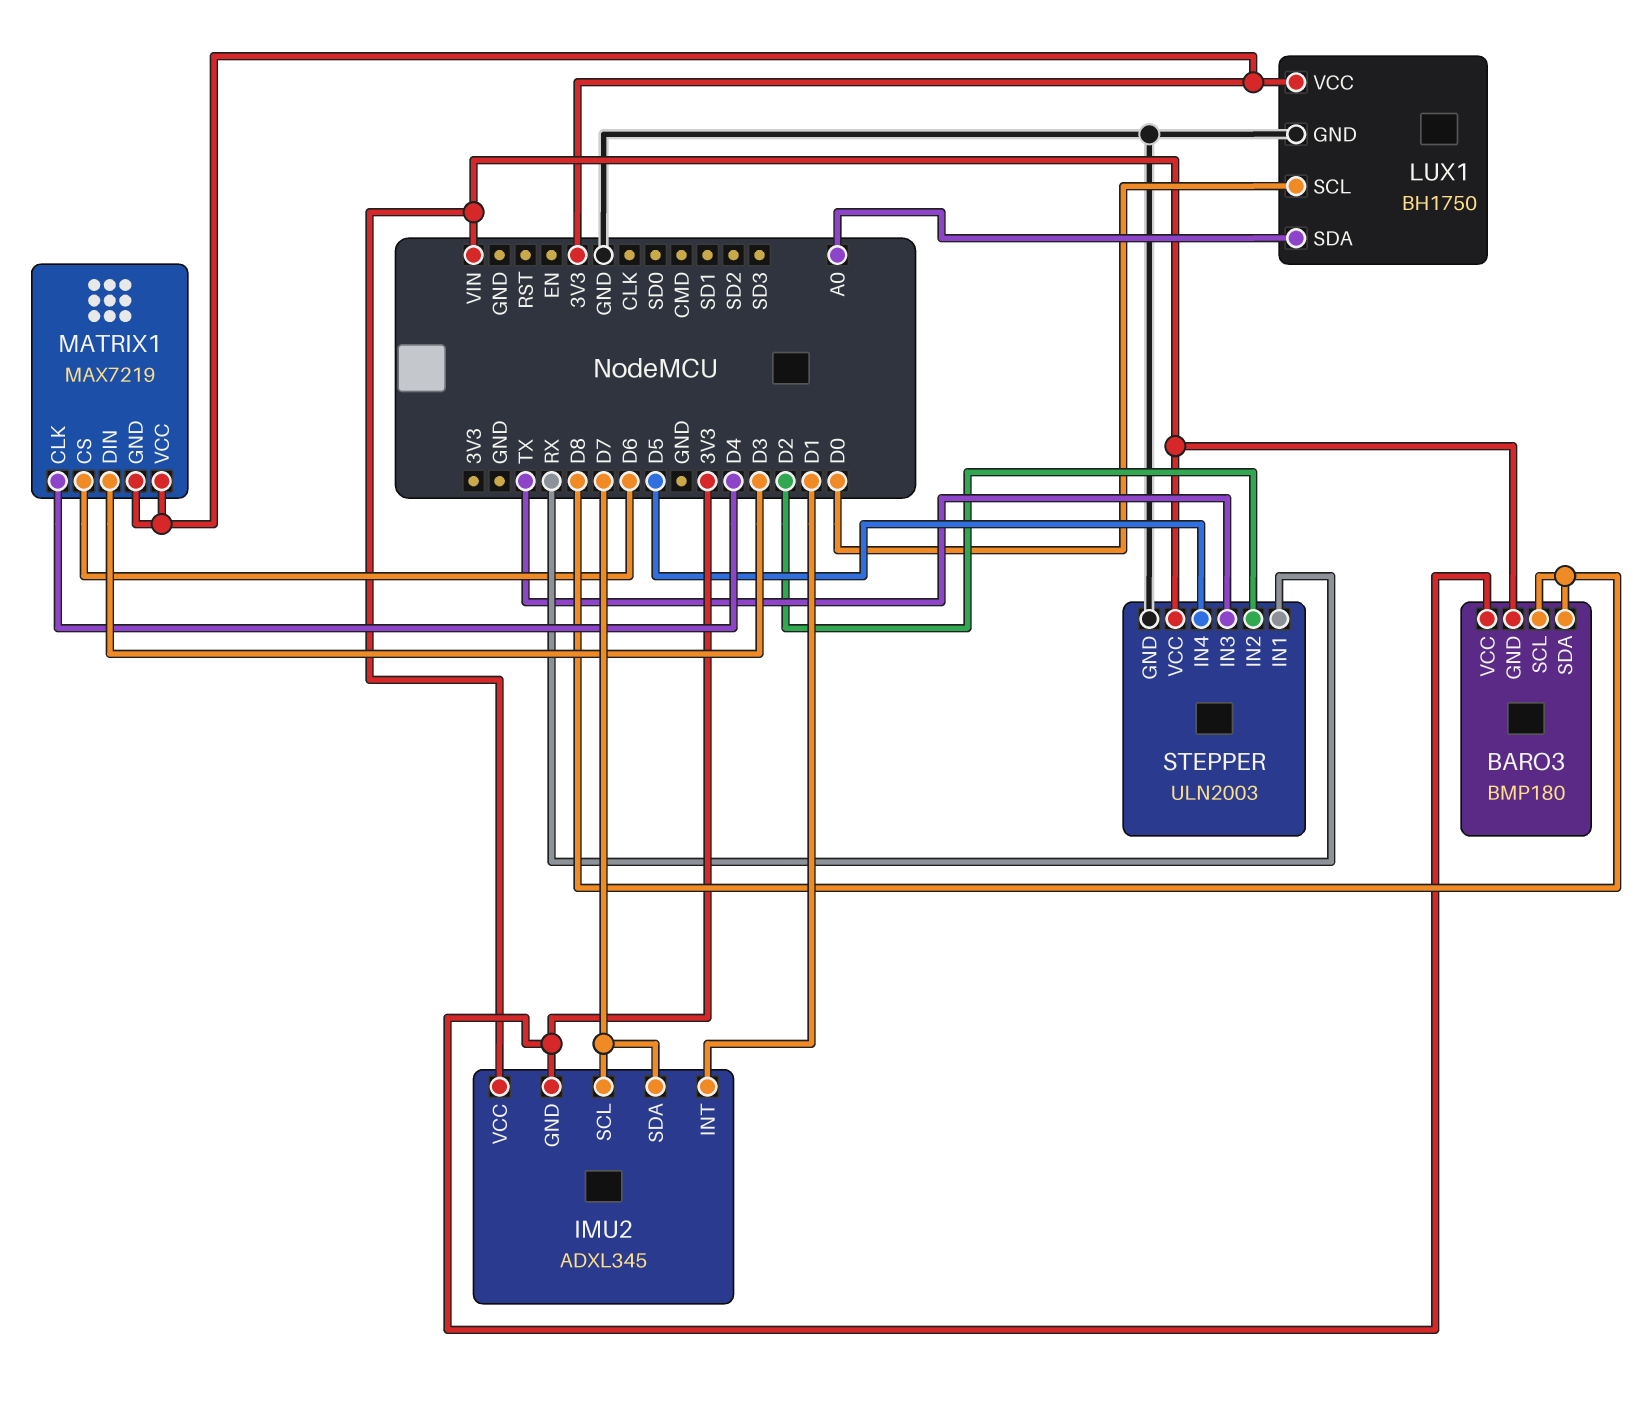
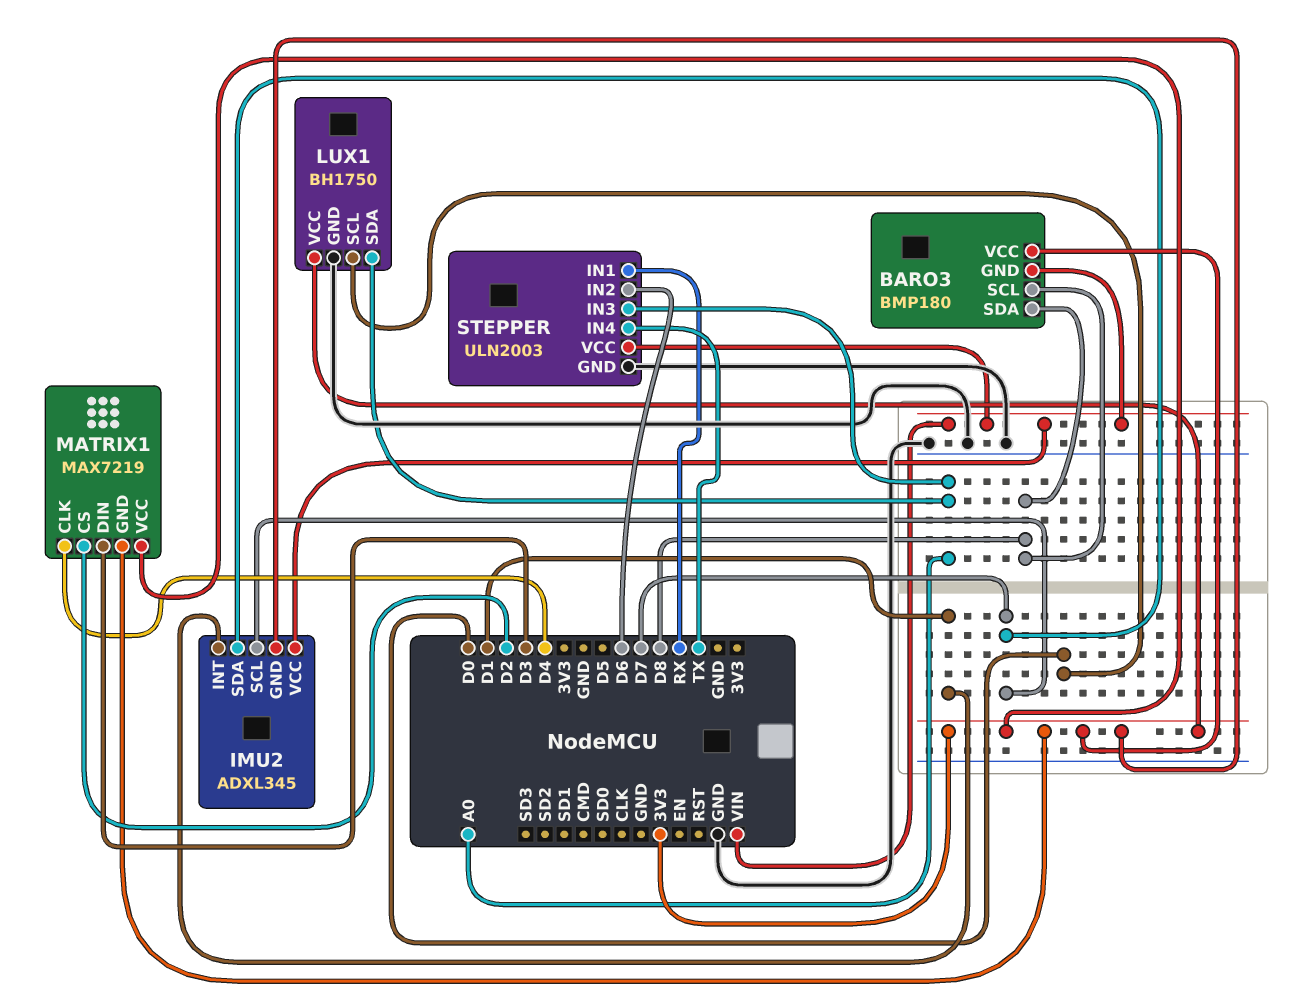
MATRIX1 pin CS: D6 -> D2
STEPPER pin IN2: D2 -> D6
STEPPER pin IN3: TX -> A0
STEPPER pin IN4: D5 -> TX

